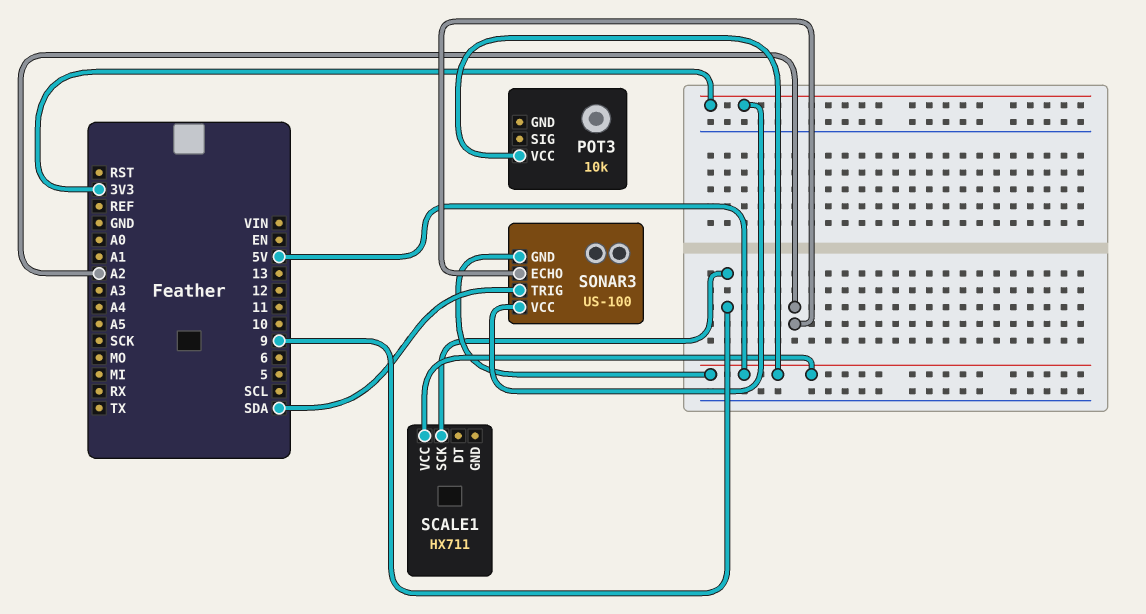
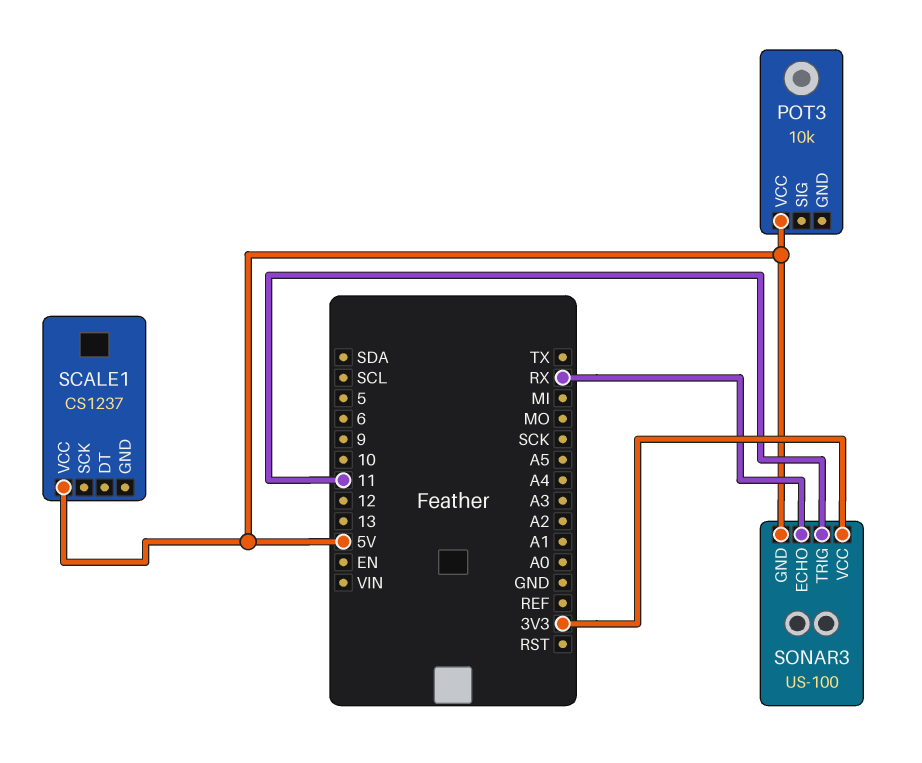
SCALE1: HX711 -> CS1237
SCALE1 pin SCK: 9 -> none
SONAR3 pin ECHO: A2 -> RX
SONAR3 pin TRIG: SDA -> 11

